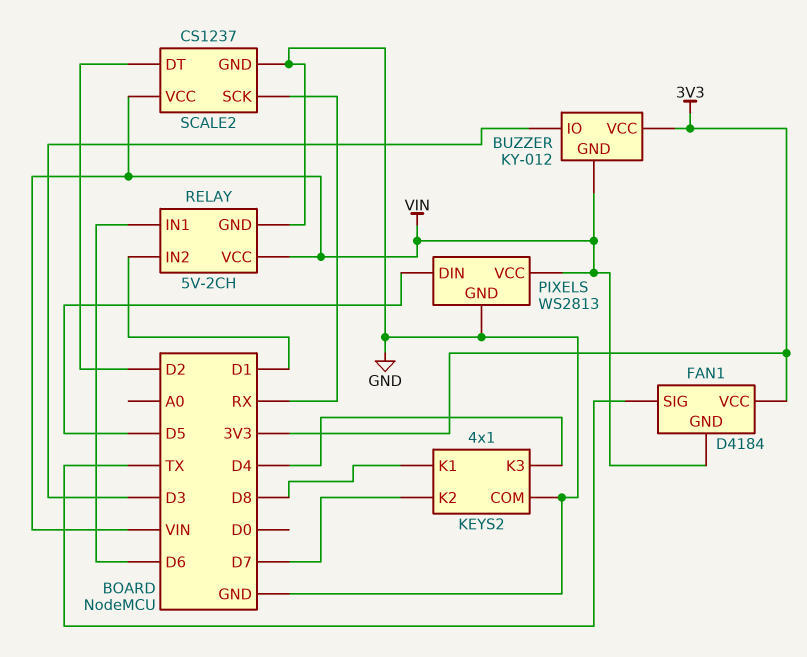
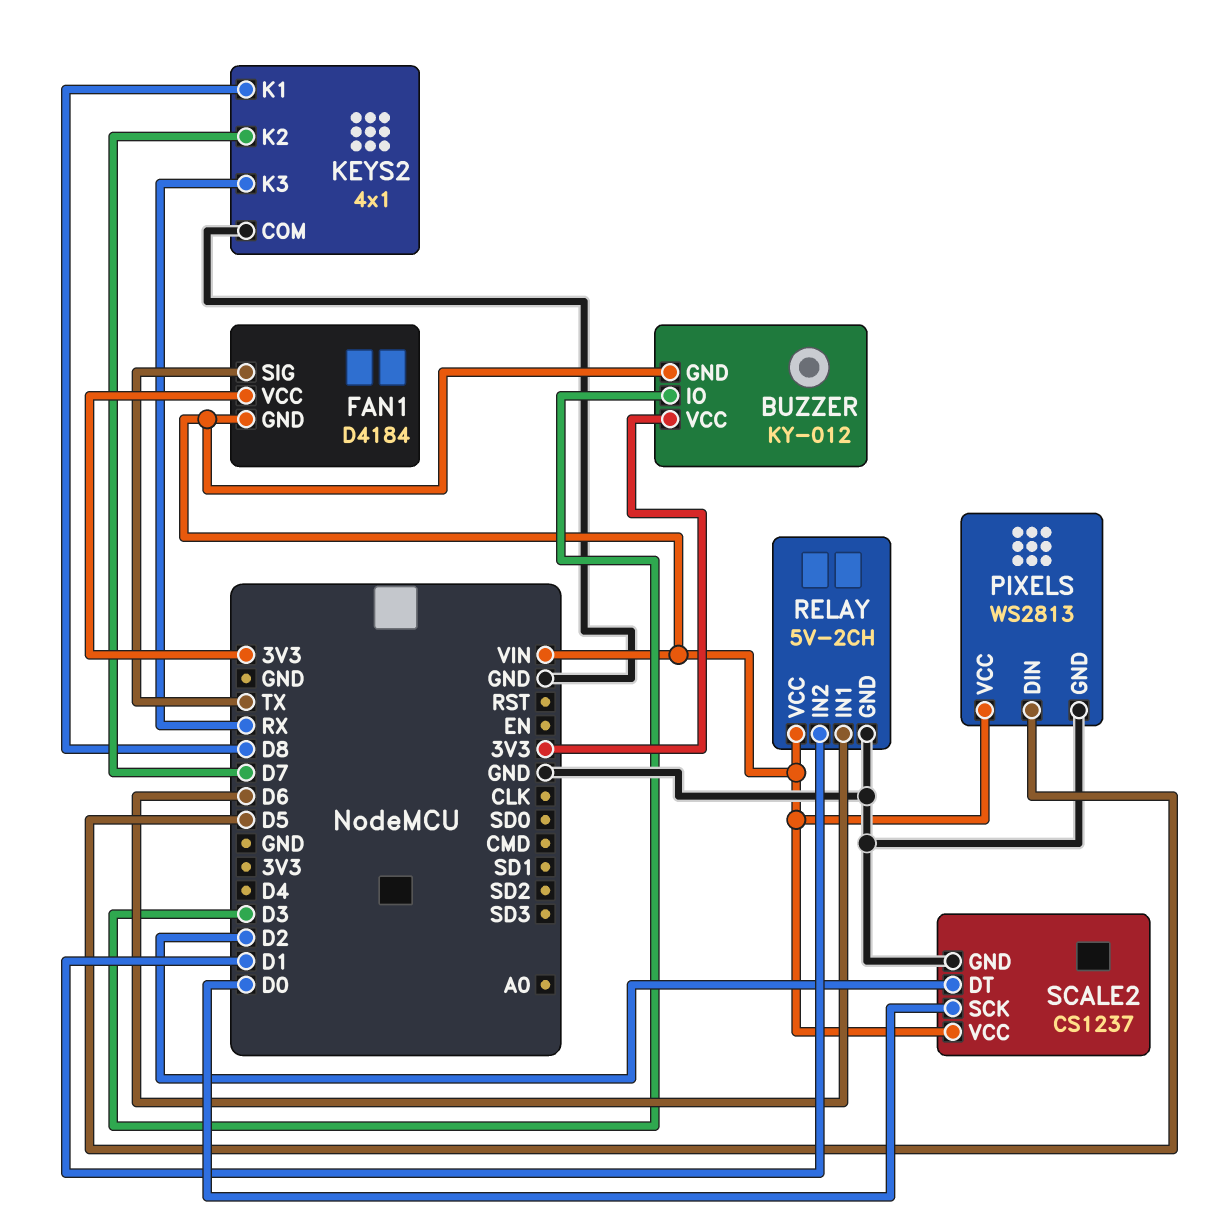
KEYS2 pin K3: D4 -> RX
SCALE2 pin SCK: RX -> D0

